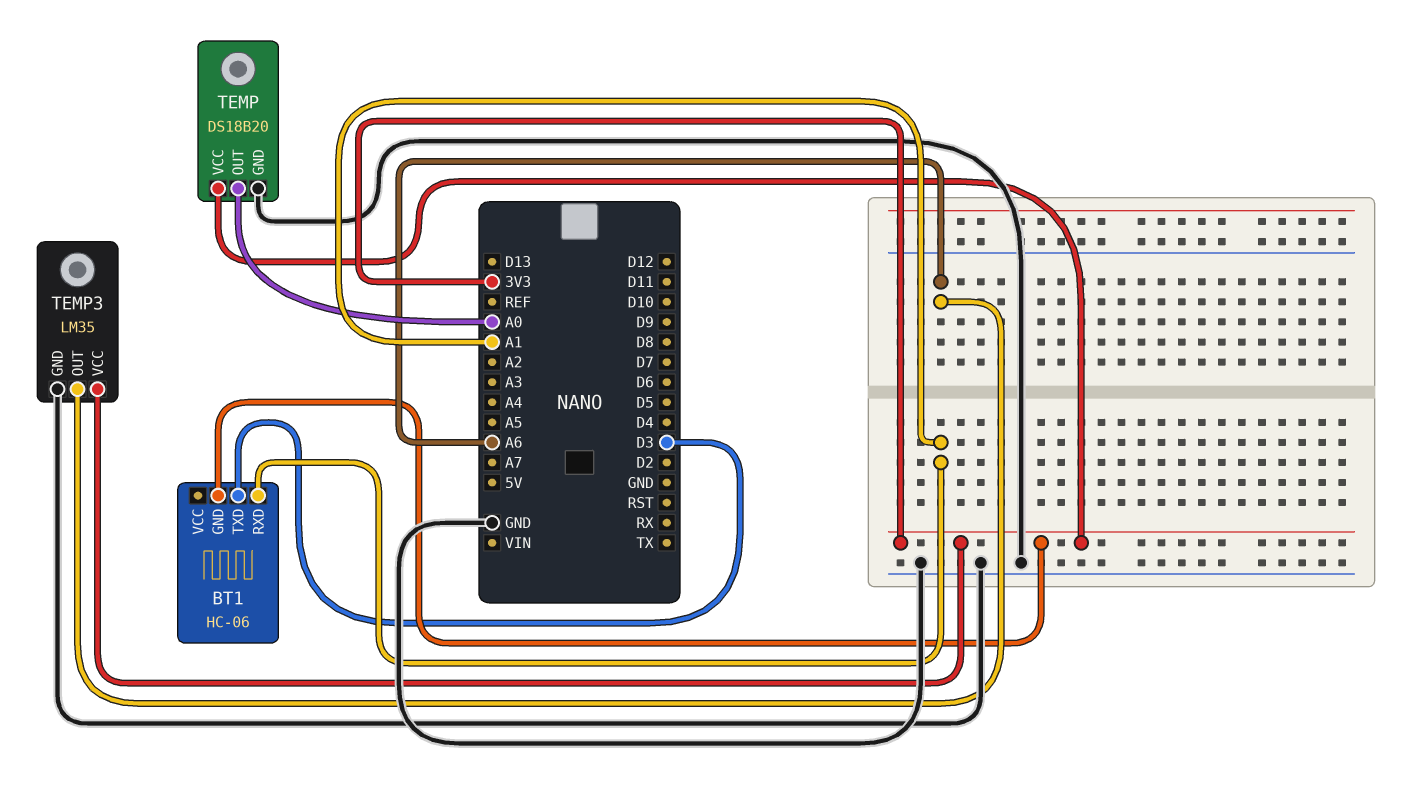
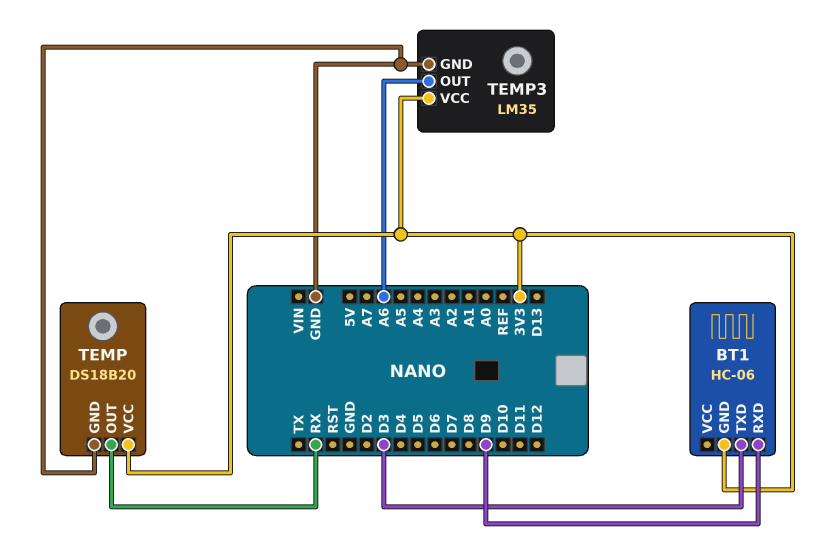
BT1 pin RXD: A1 -> D9
TEMP pin OUT: A0 -> RX

